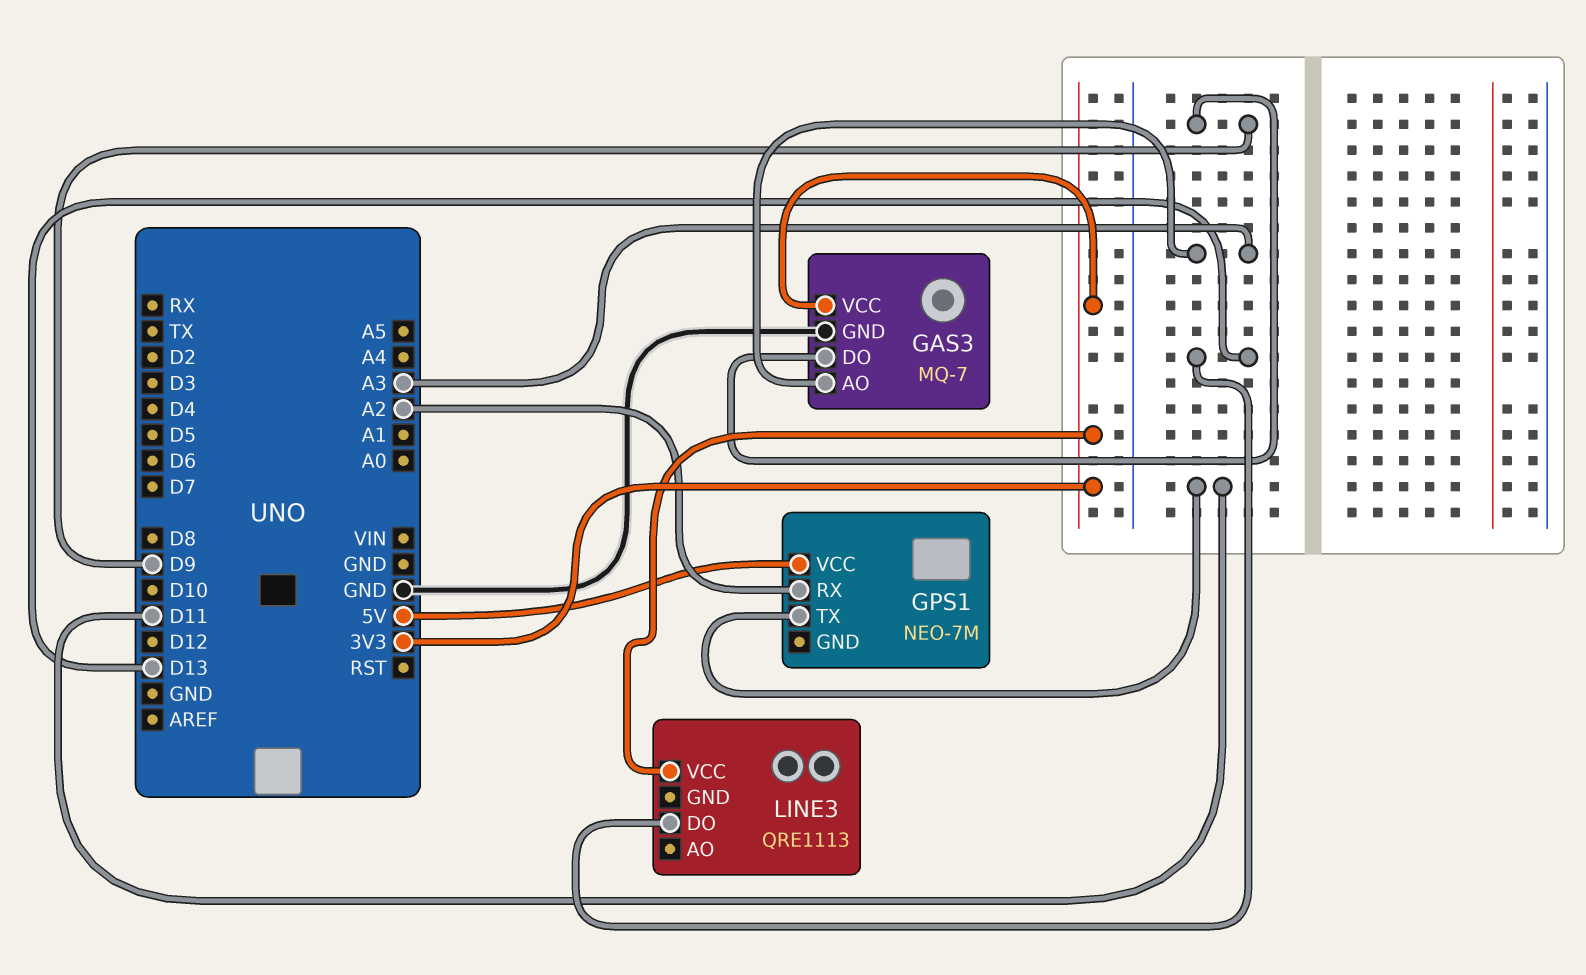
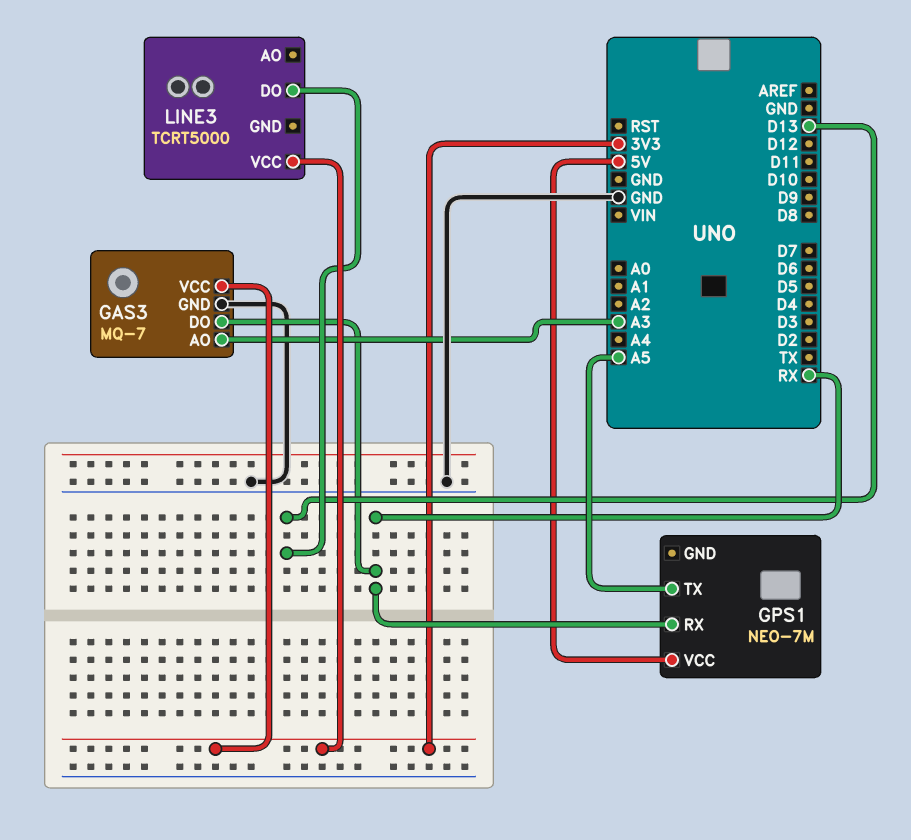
GAS3 pin DO: D9 -> RX
GPS1 pin RX: A2 -> RX
GPS1 pin TX: D11 -> A5
LINE3: QRE1113 -> TCRT5000

